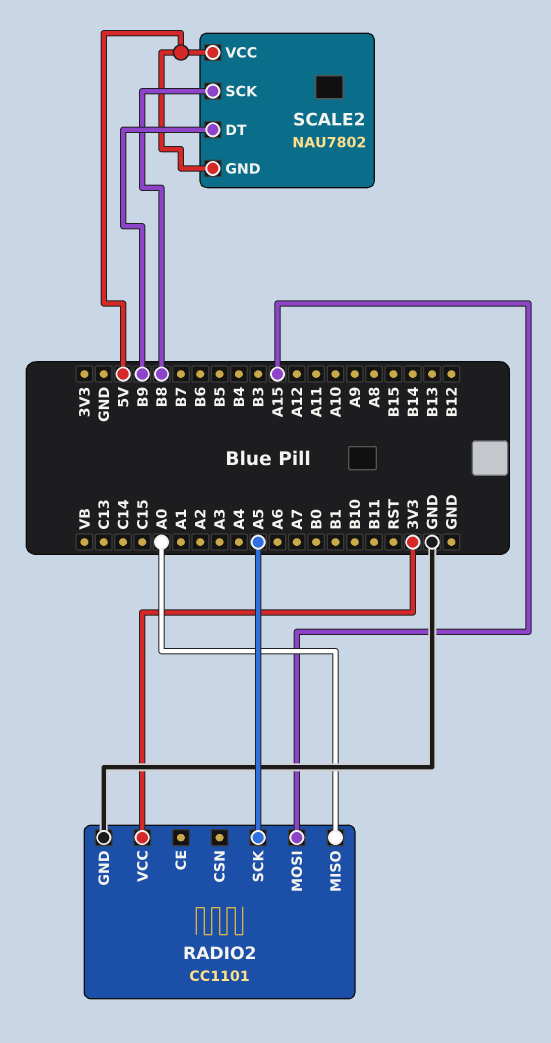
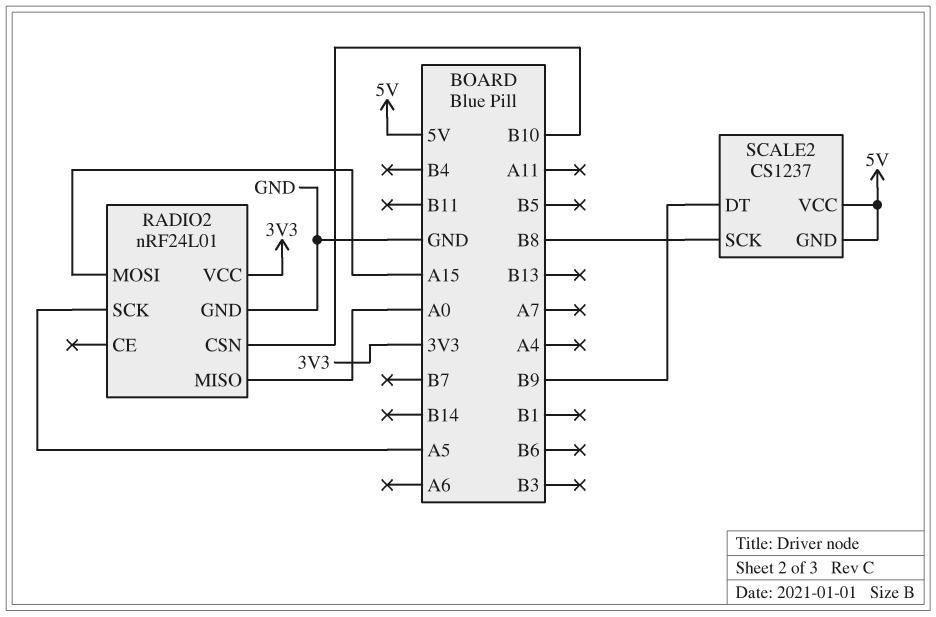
RADIO2: CC1101 -> nRF24L01
RADIO2 pin CSN: none -> B10
SCALE2: NAU7802 -> CS1237

